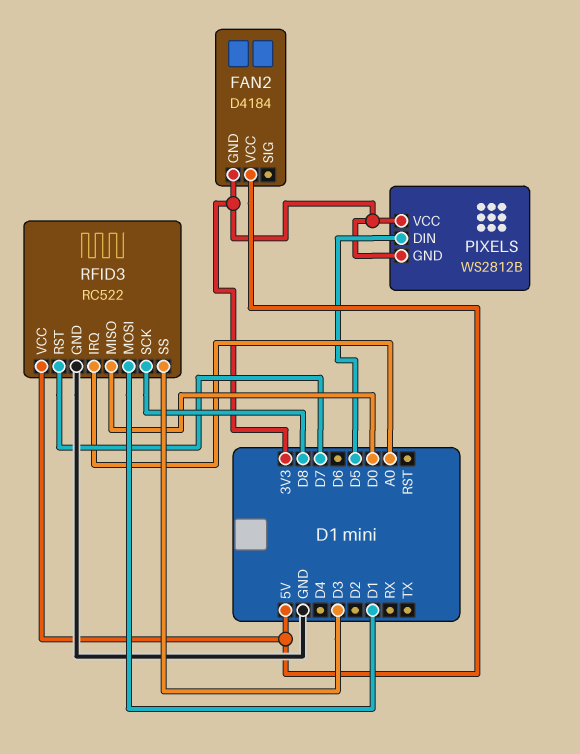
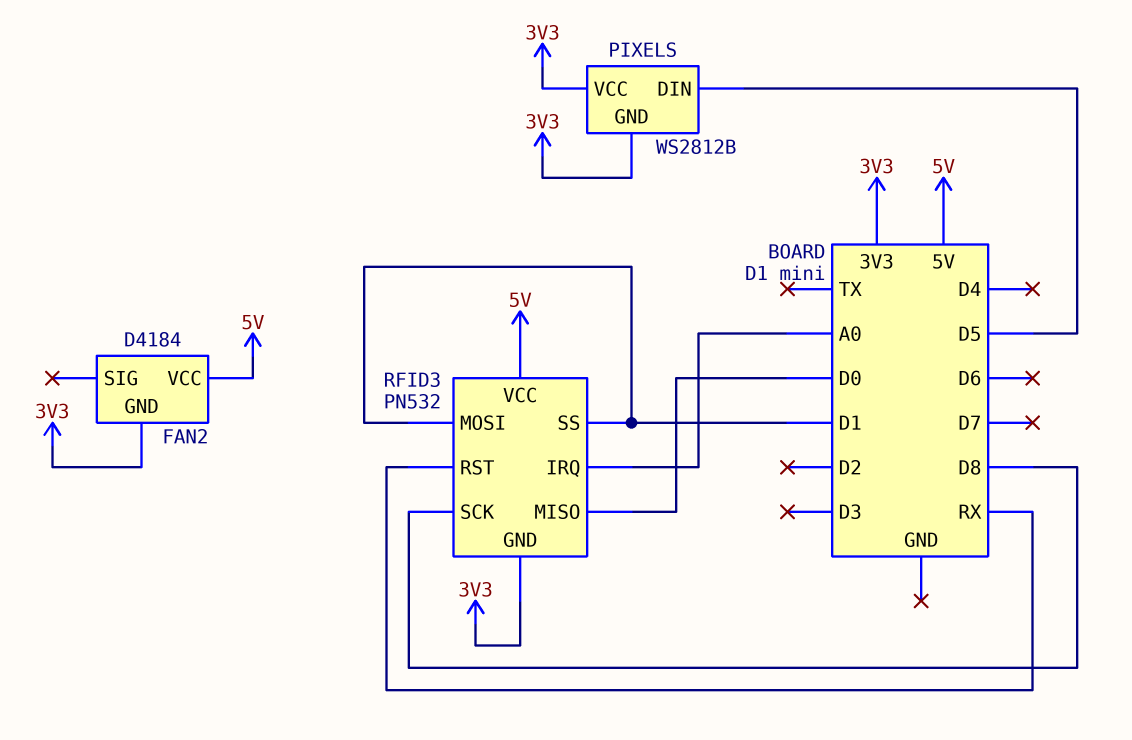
RFID3: RC522 -> PN532
RFID3 pin GND: GND -> 3V3
RFID3 pin RST: D7 -> RX
RFID3 pin SS: D3 -> D1

